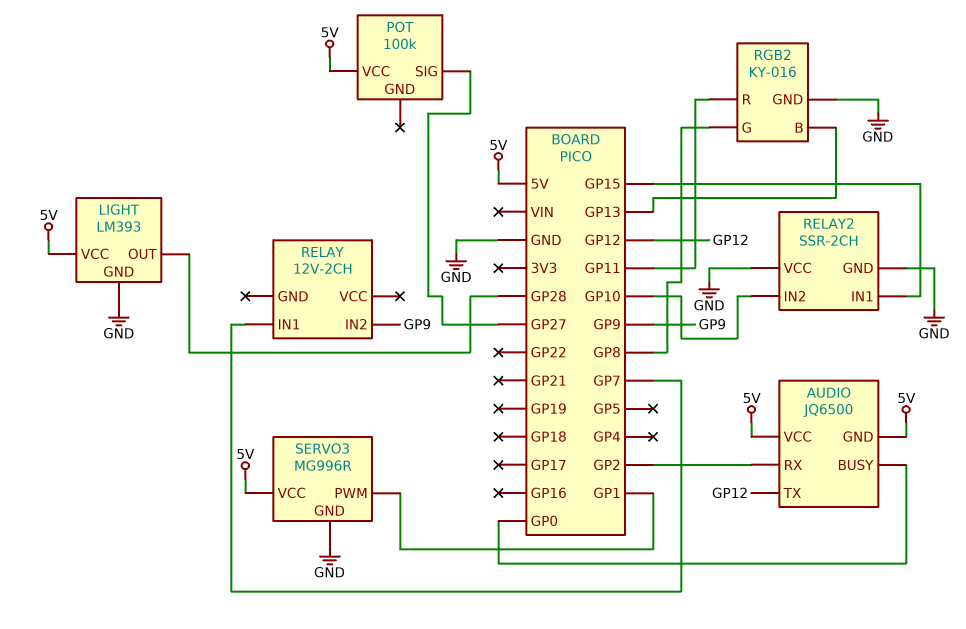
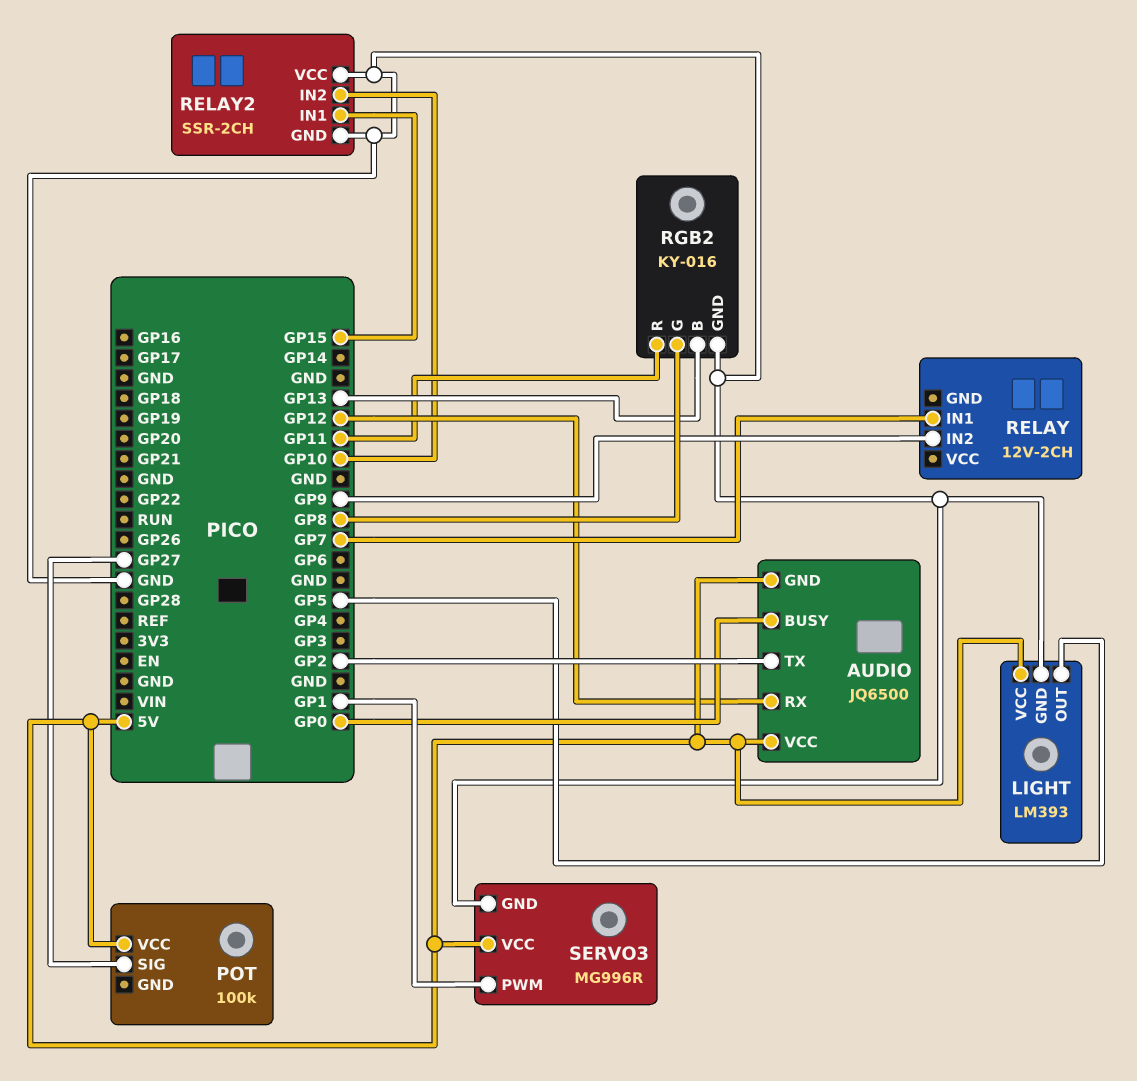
AUDIO pin RX: GP2 -> GP12
AUDIO pin TX: GP12 -> GP2
LIGHT pin OUT: GP28 -> GP5

